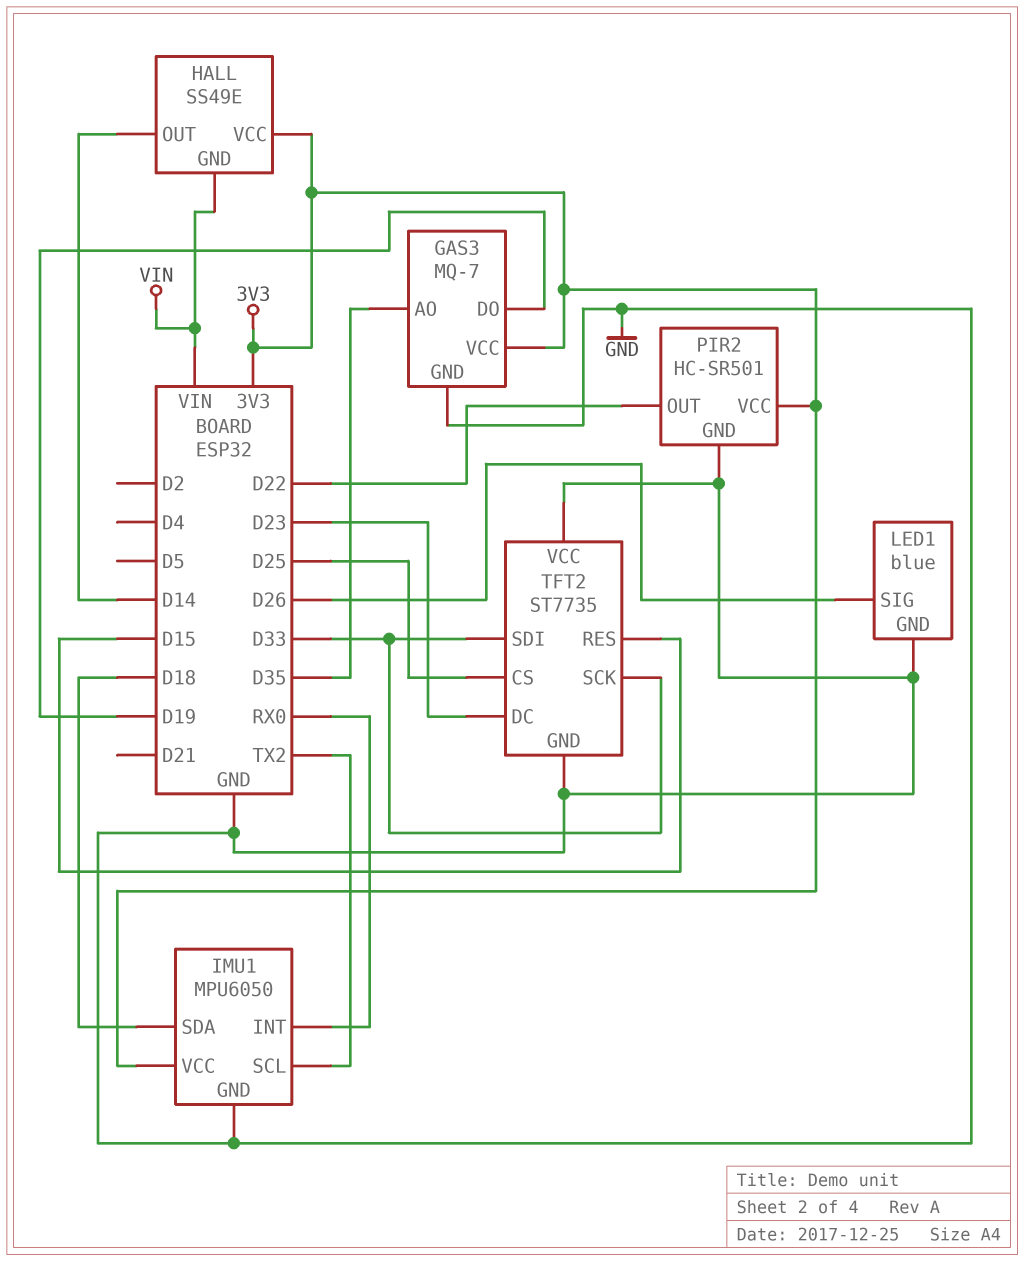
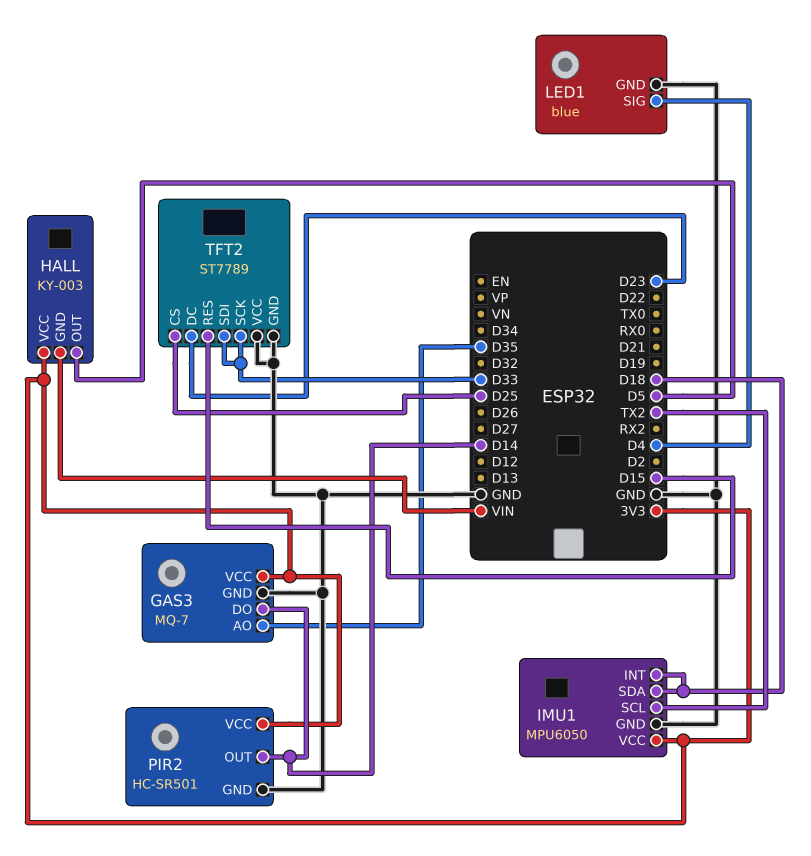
GAS3 pin DO: D19 -> D14
HALL: SS49E -> KY-003
HALL pin OUT: D14 -> D5
IMU1 pin INT: RX0 -> D18
LED1 pin SIG: D26 -> D4
PIR2 pin OUT: D22 -> D14
TFT2: ST7735 -> ST7789

